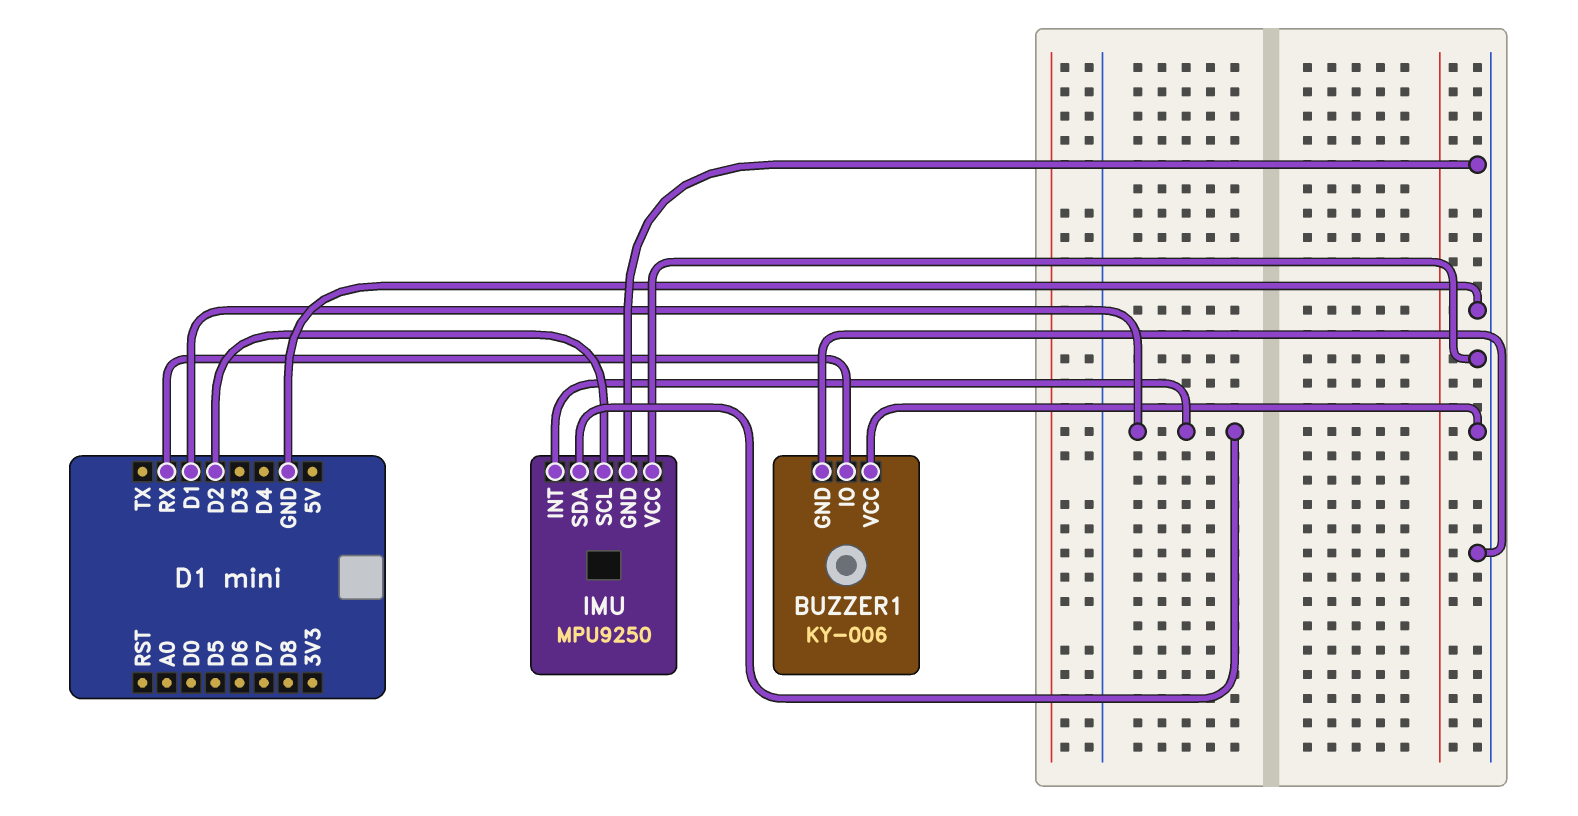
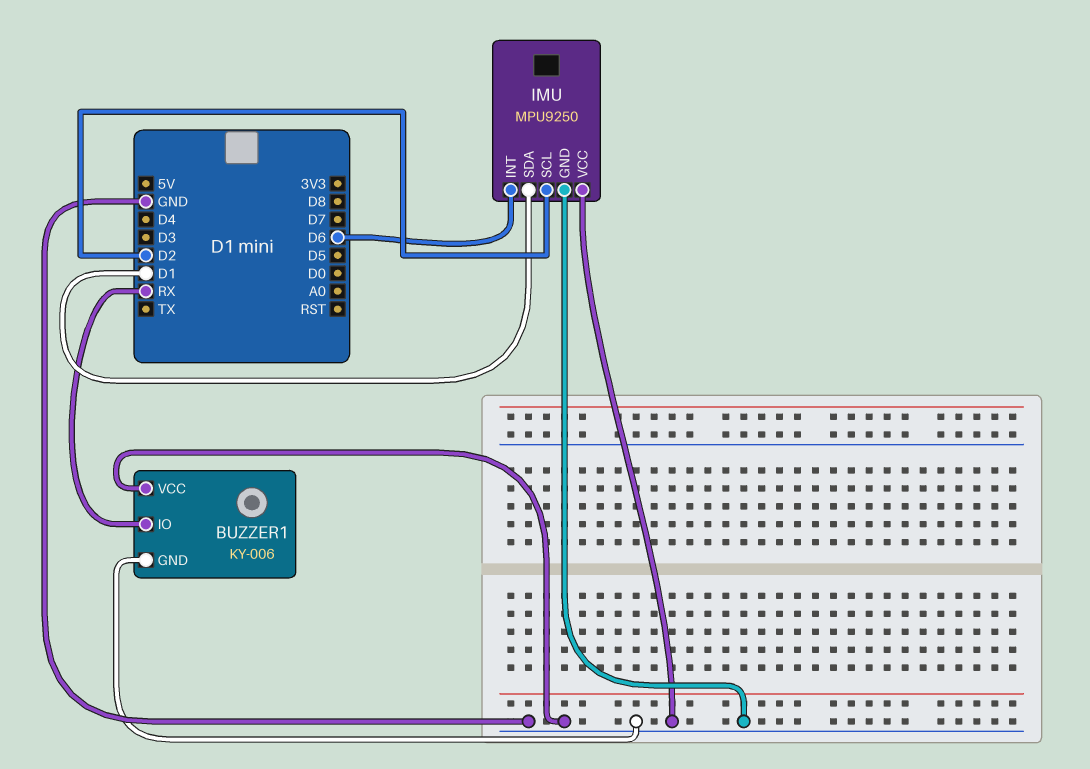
IMU pin INT: D1 -> D6

